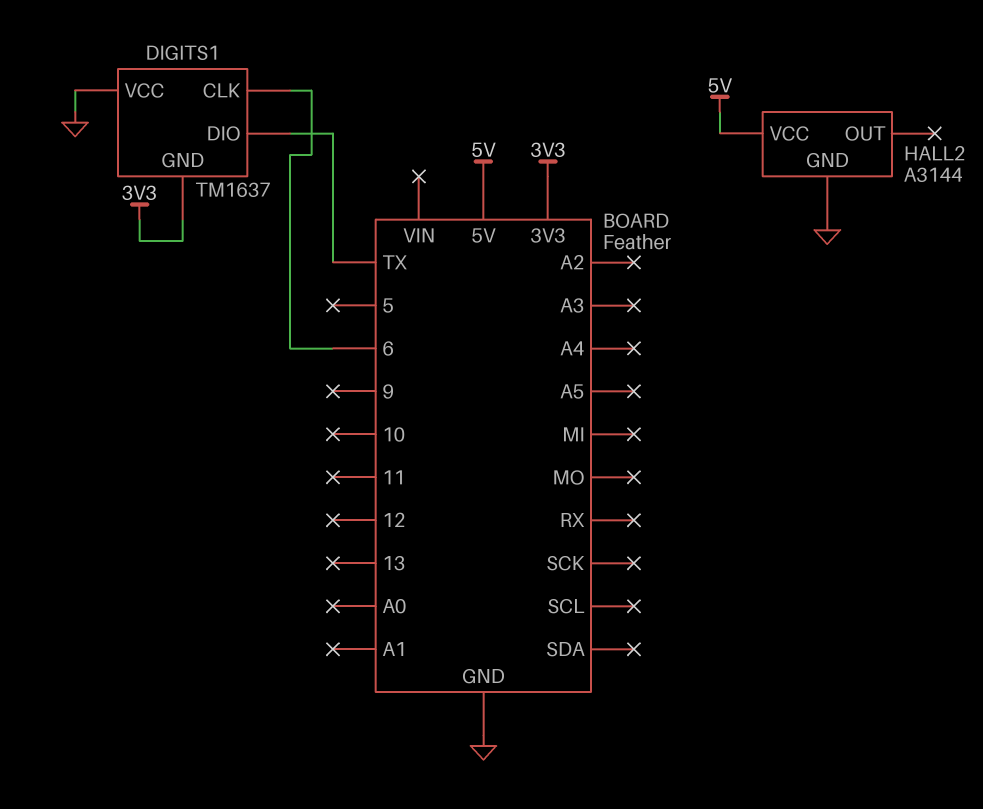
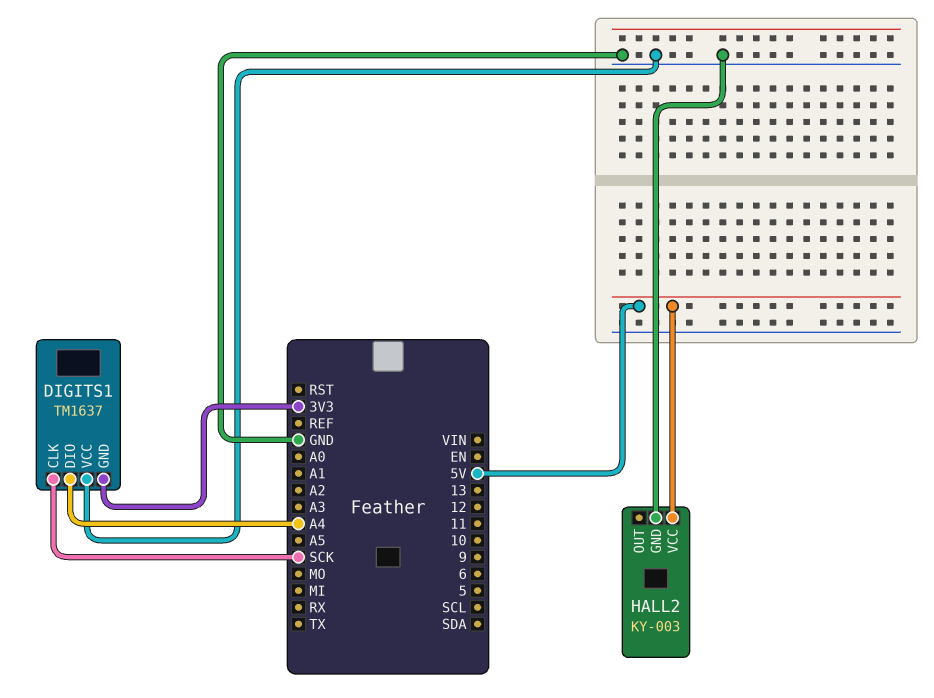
DIGITS1 pin CLK: 6 -> SCK
DIGITS1 pin DIO: TX -> A4
HALL2: A3144 -> KY-003

